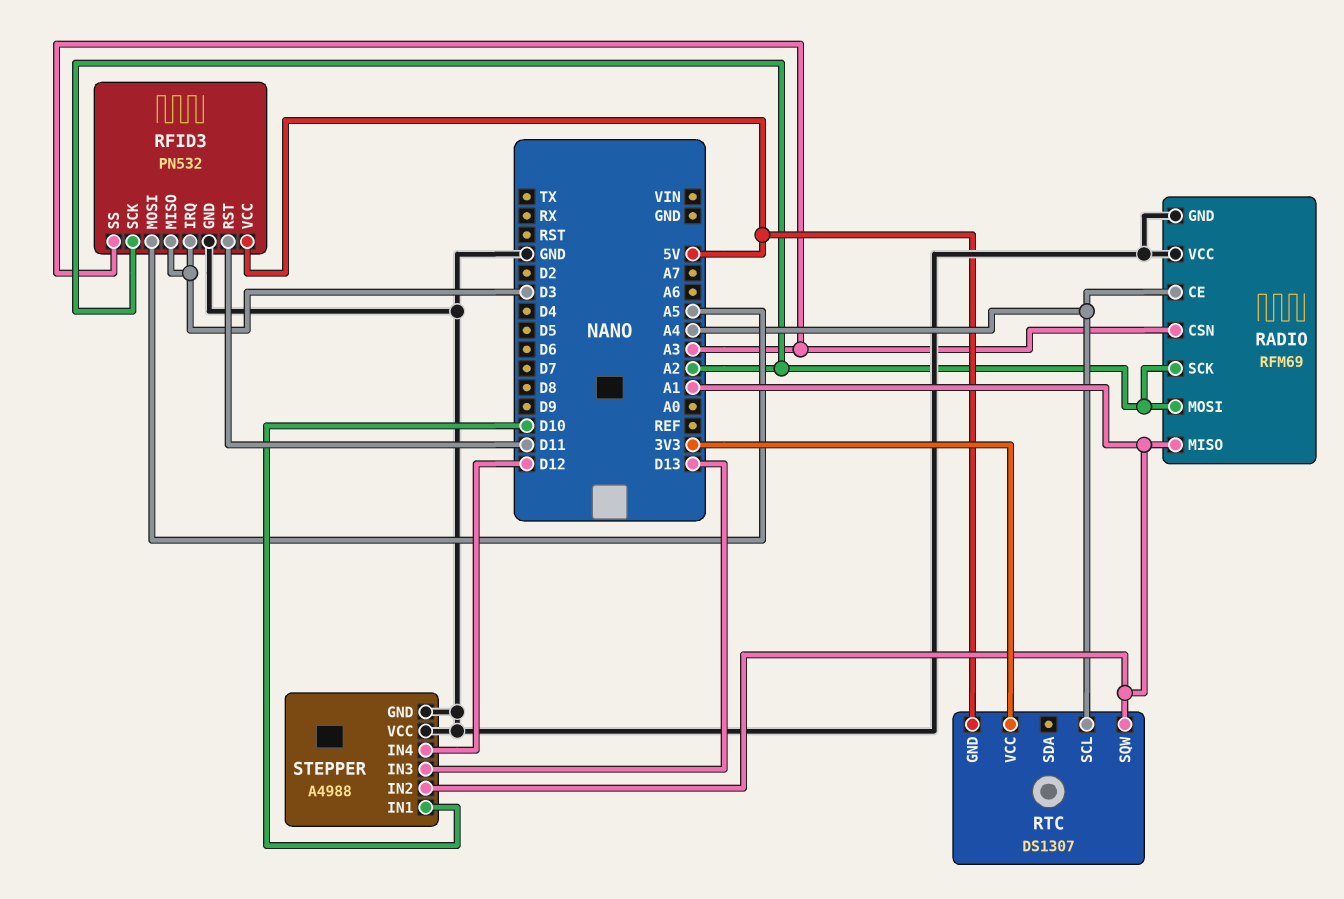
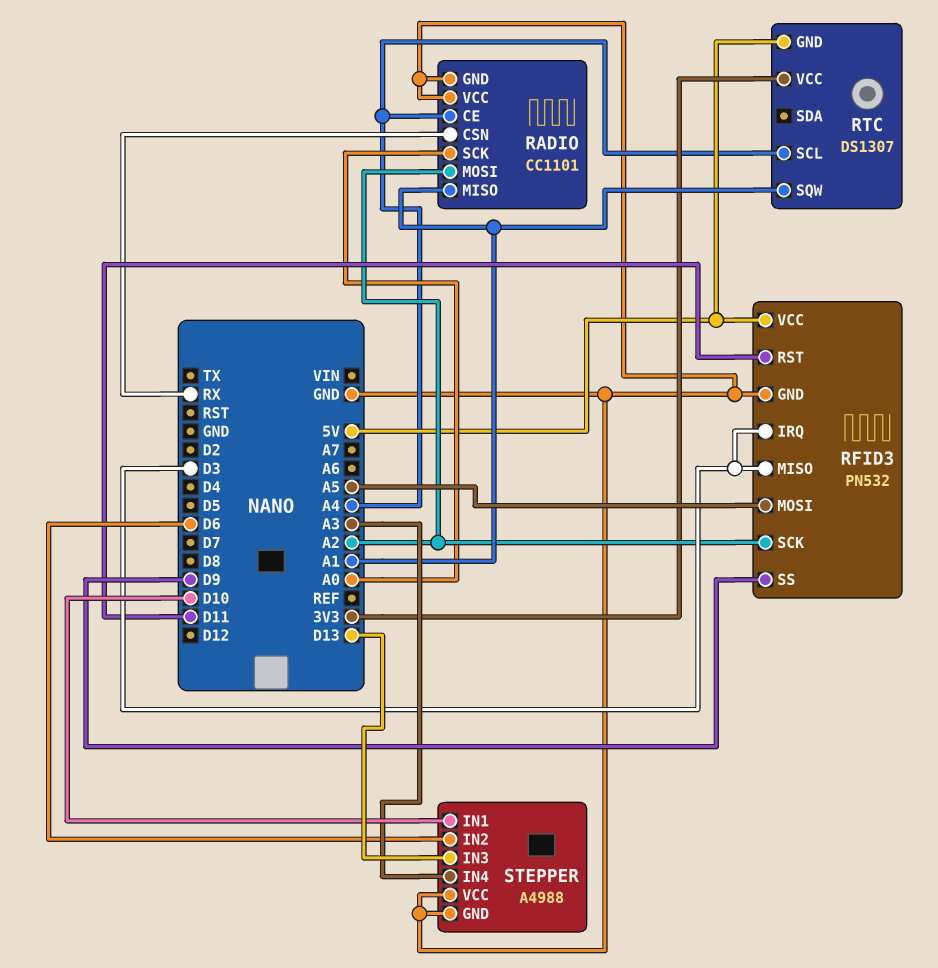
RADIO: RFM69 -> CC1101
RADIO pin CSN: A3 -> RX
RADIO pin SCK: A2 -> A0
RFID3 pin SS: A3 -> D9
STEPPER pin IN2: A1 -> D6
STEPPER pin IN4: D12 -> A3

